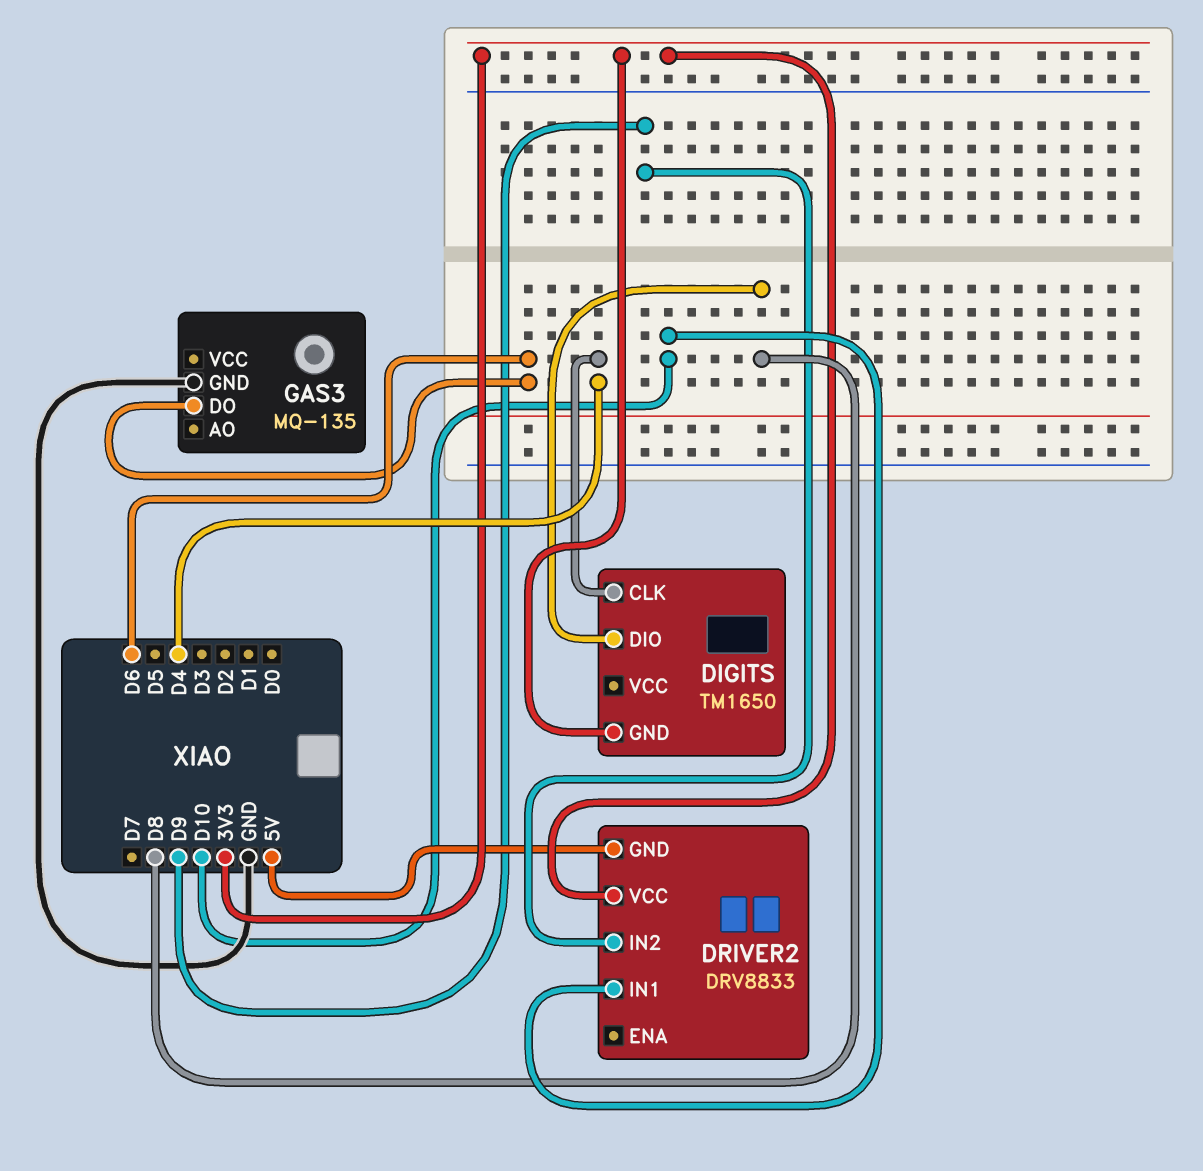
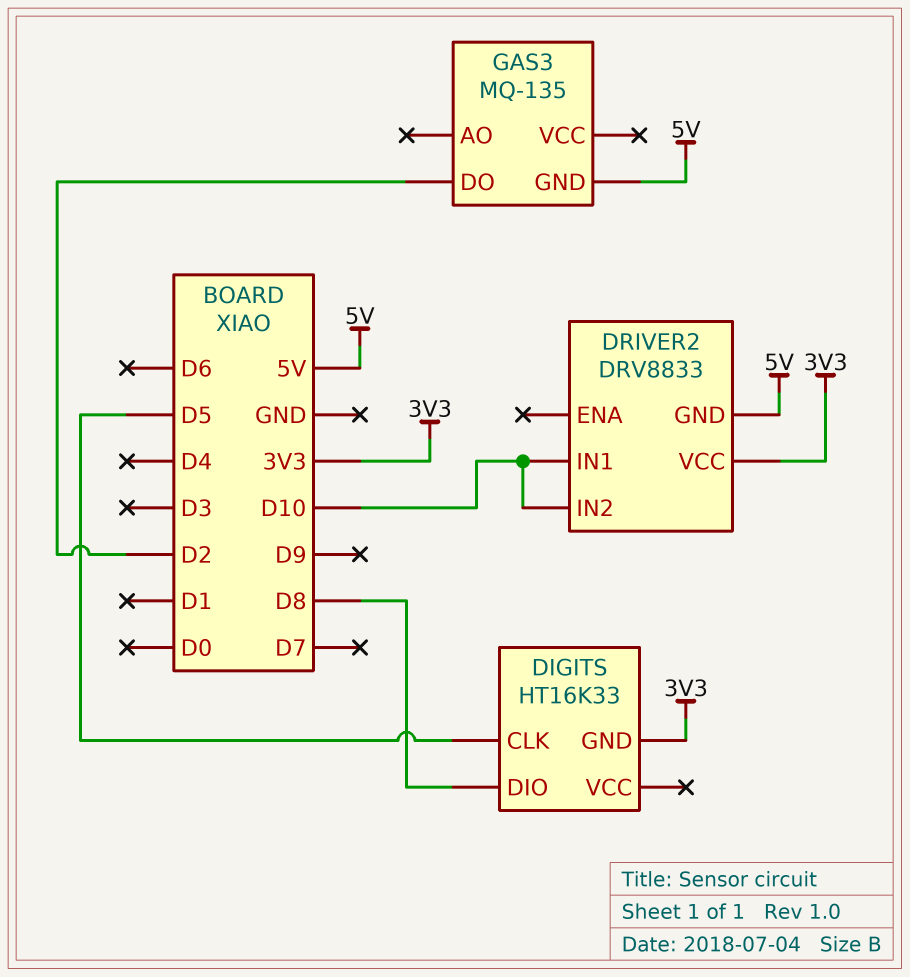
DIGITS: TM1650 -> HT16K33
DIGITS pin CLK: D4 -> D5
DRIVER2 pin IN2: D9 -> D10
GAS3 pin DO: D6 -> D2
GAS3 pin GND: GND -> 5V

